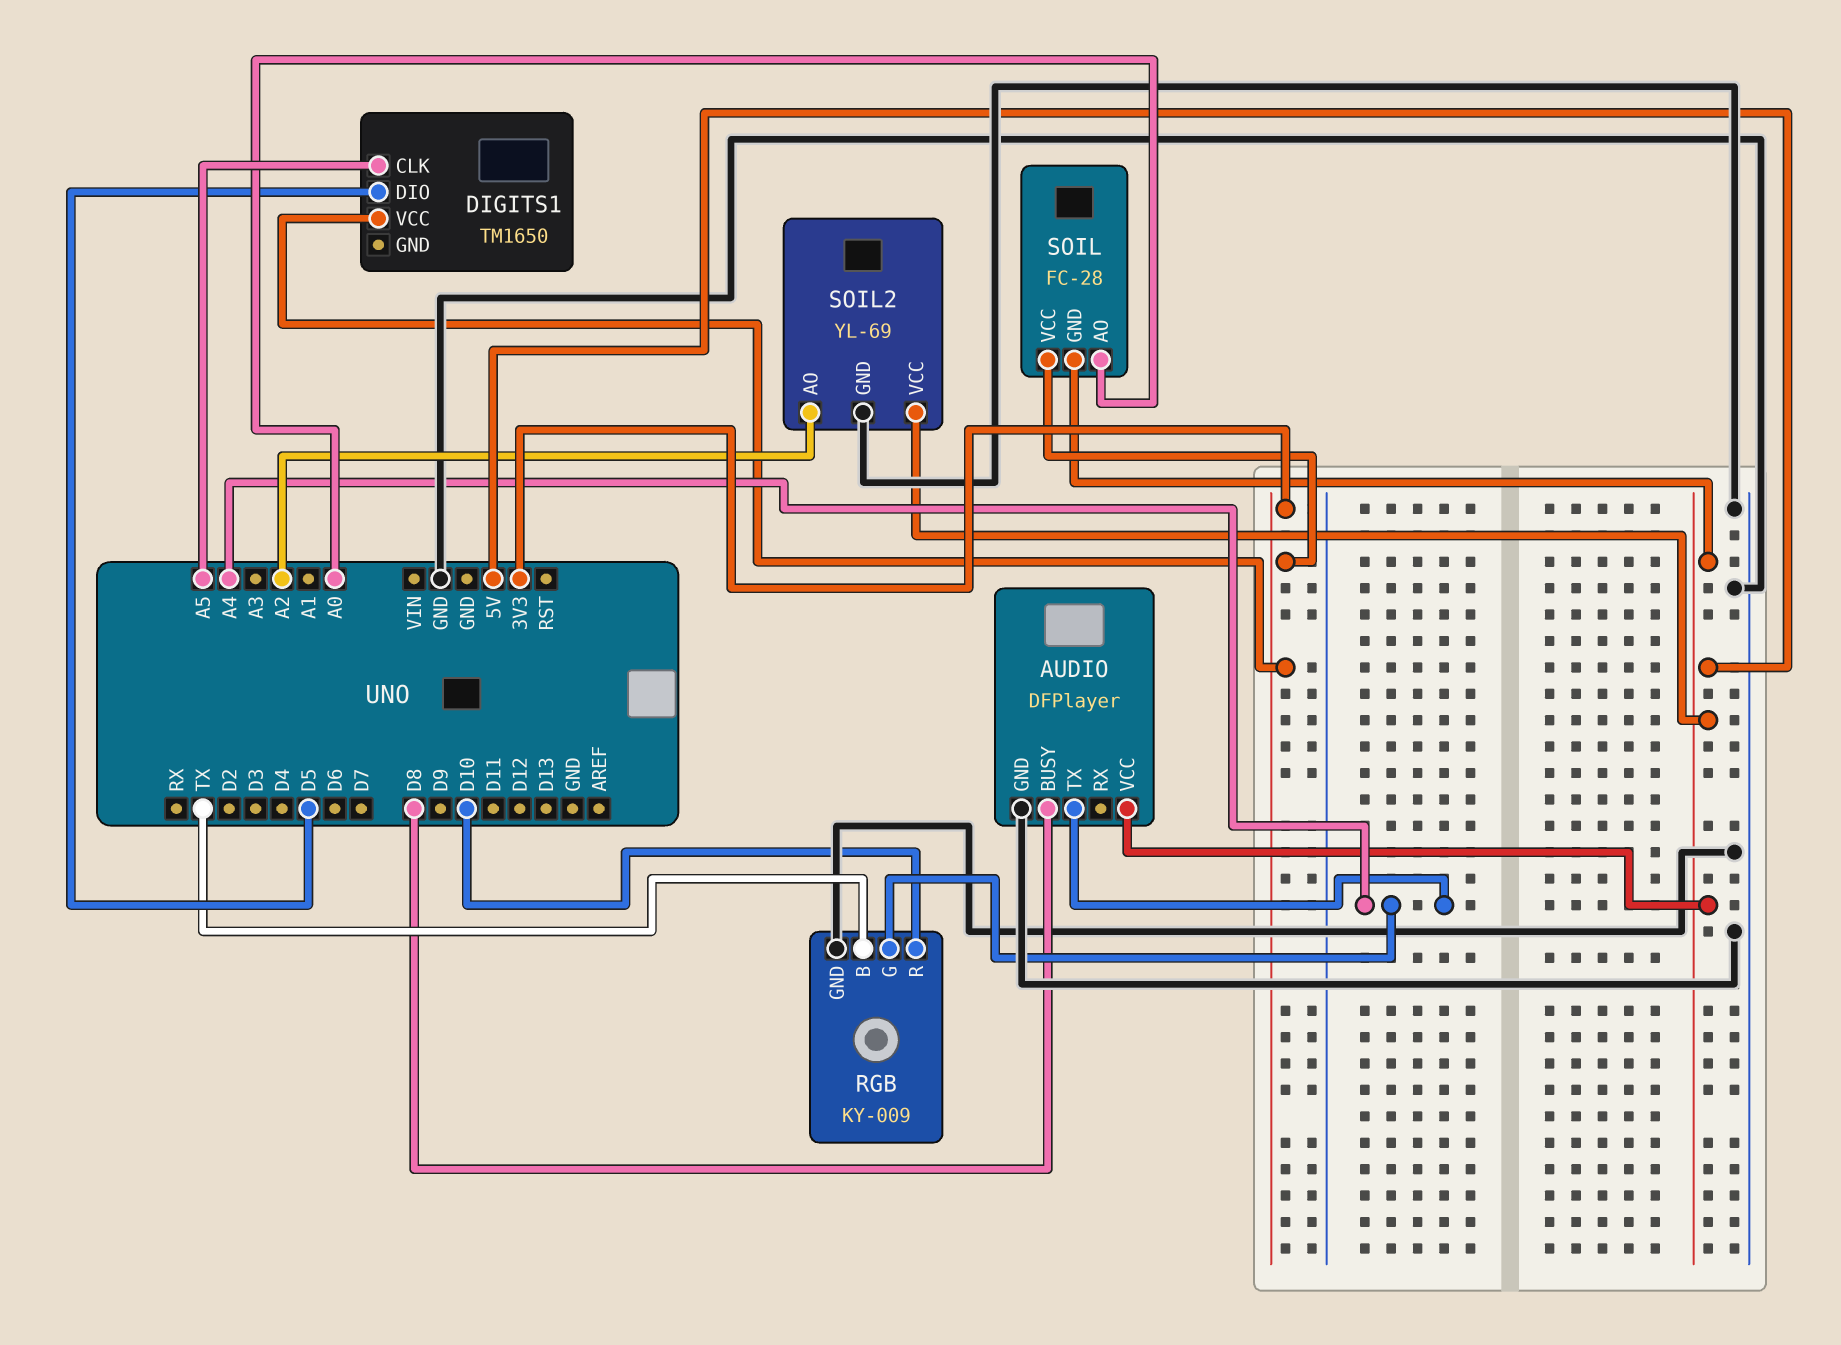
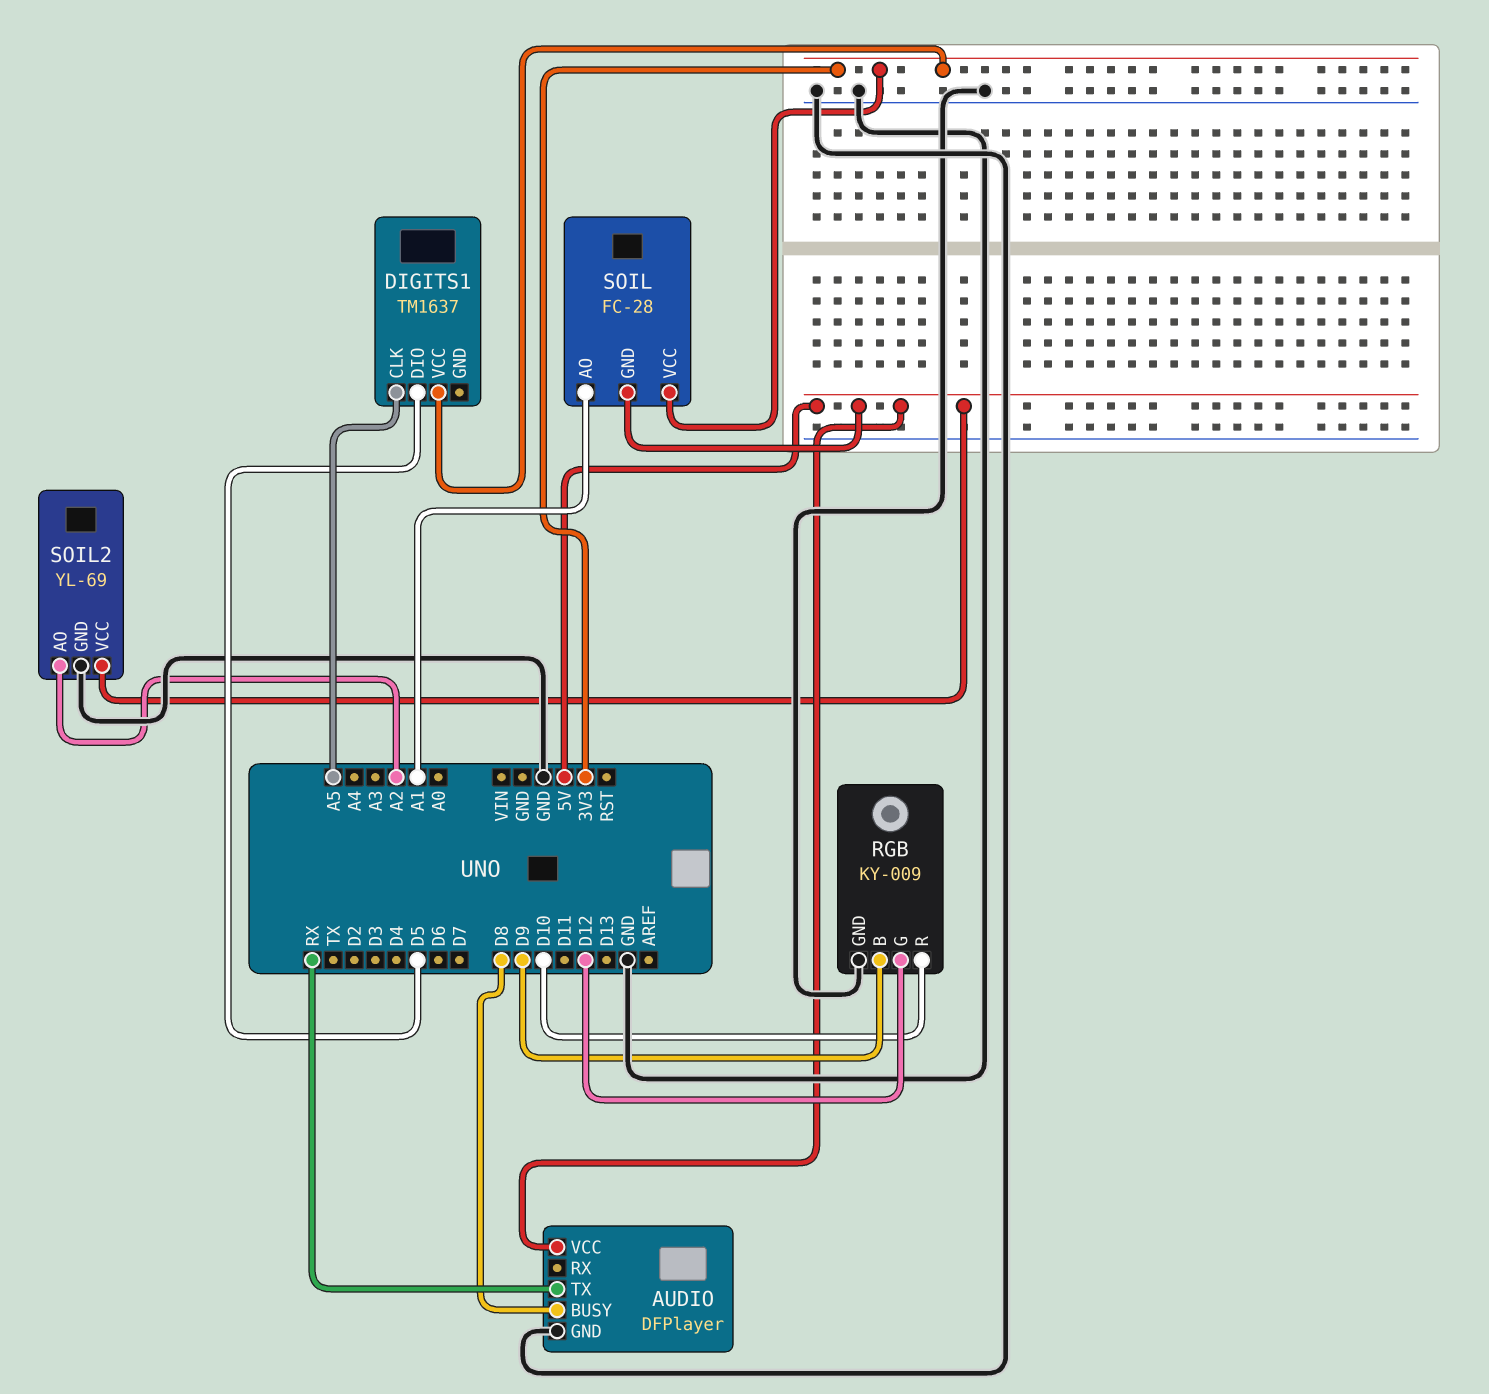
AUDIO pin TX: A4 -> RX
DIGITS1: TM1650 -> TM1637
RGB pin B: TX -> D9
RGB pin G: A4 -> D12
SOIL pin AO: A0 -> A1

